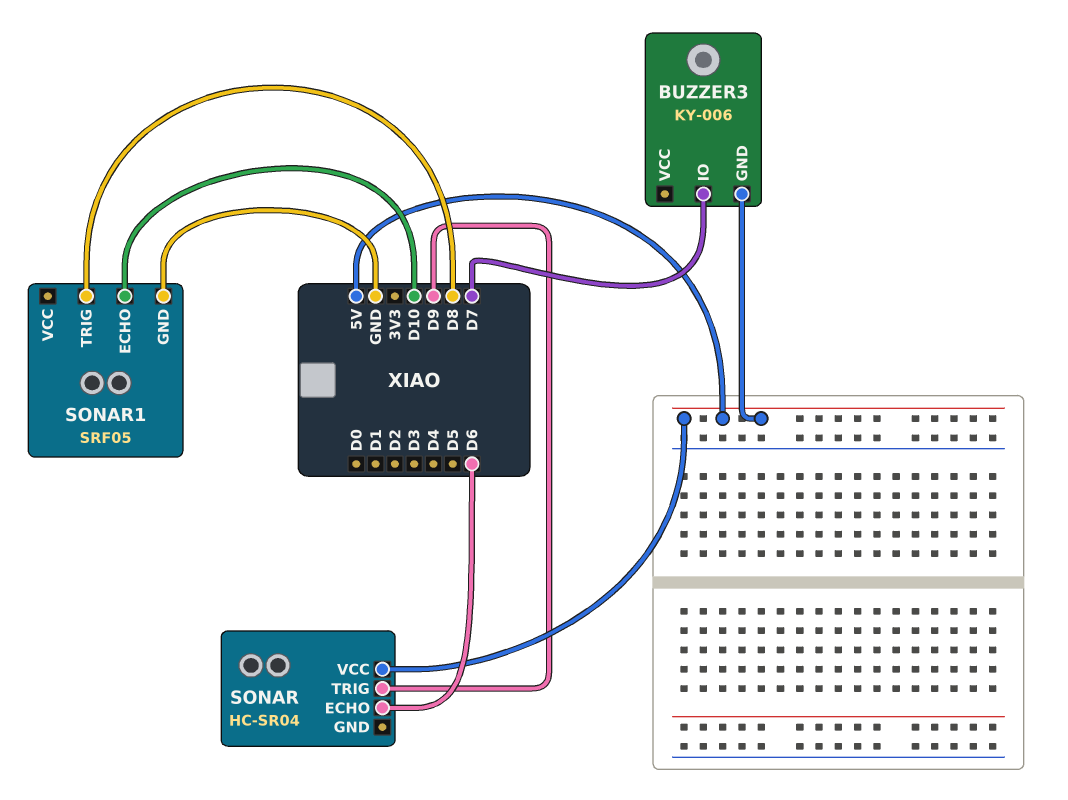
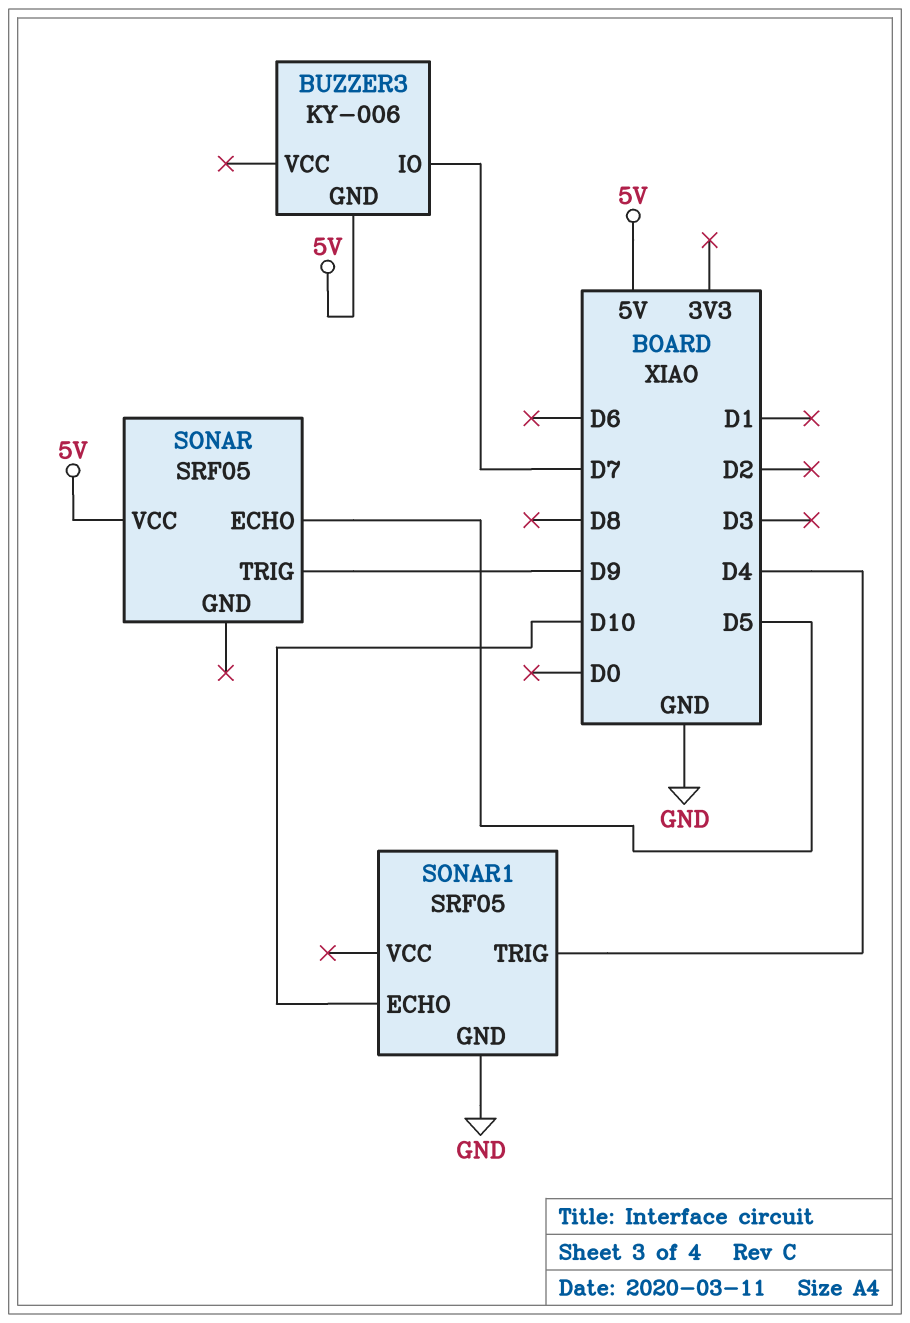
SONAR: HC-SR04 -> SRF05
SONAR pin ECHO: D6 -> D5
SONAR1 pin TRIG: D8 -> D4

